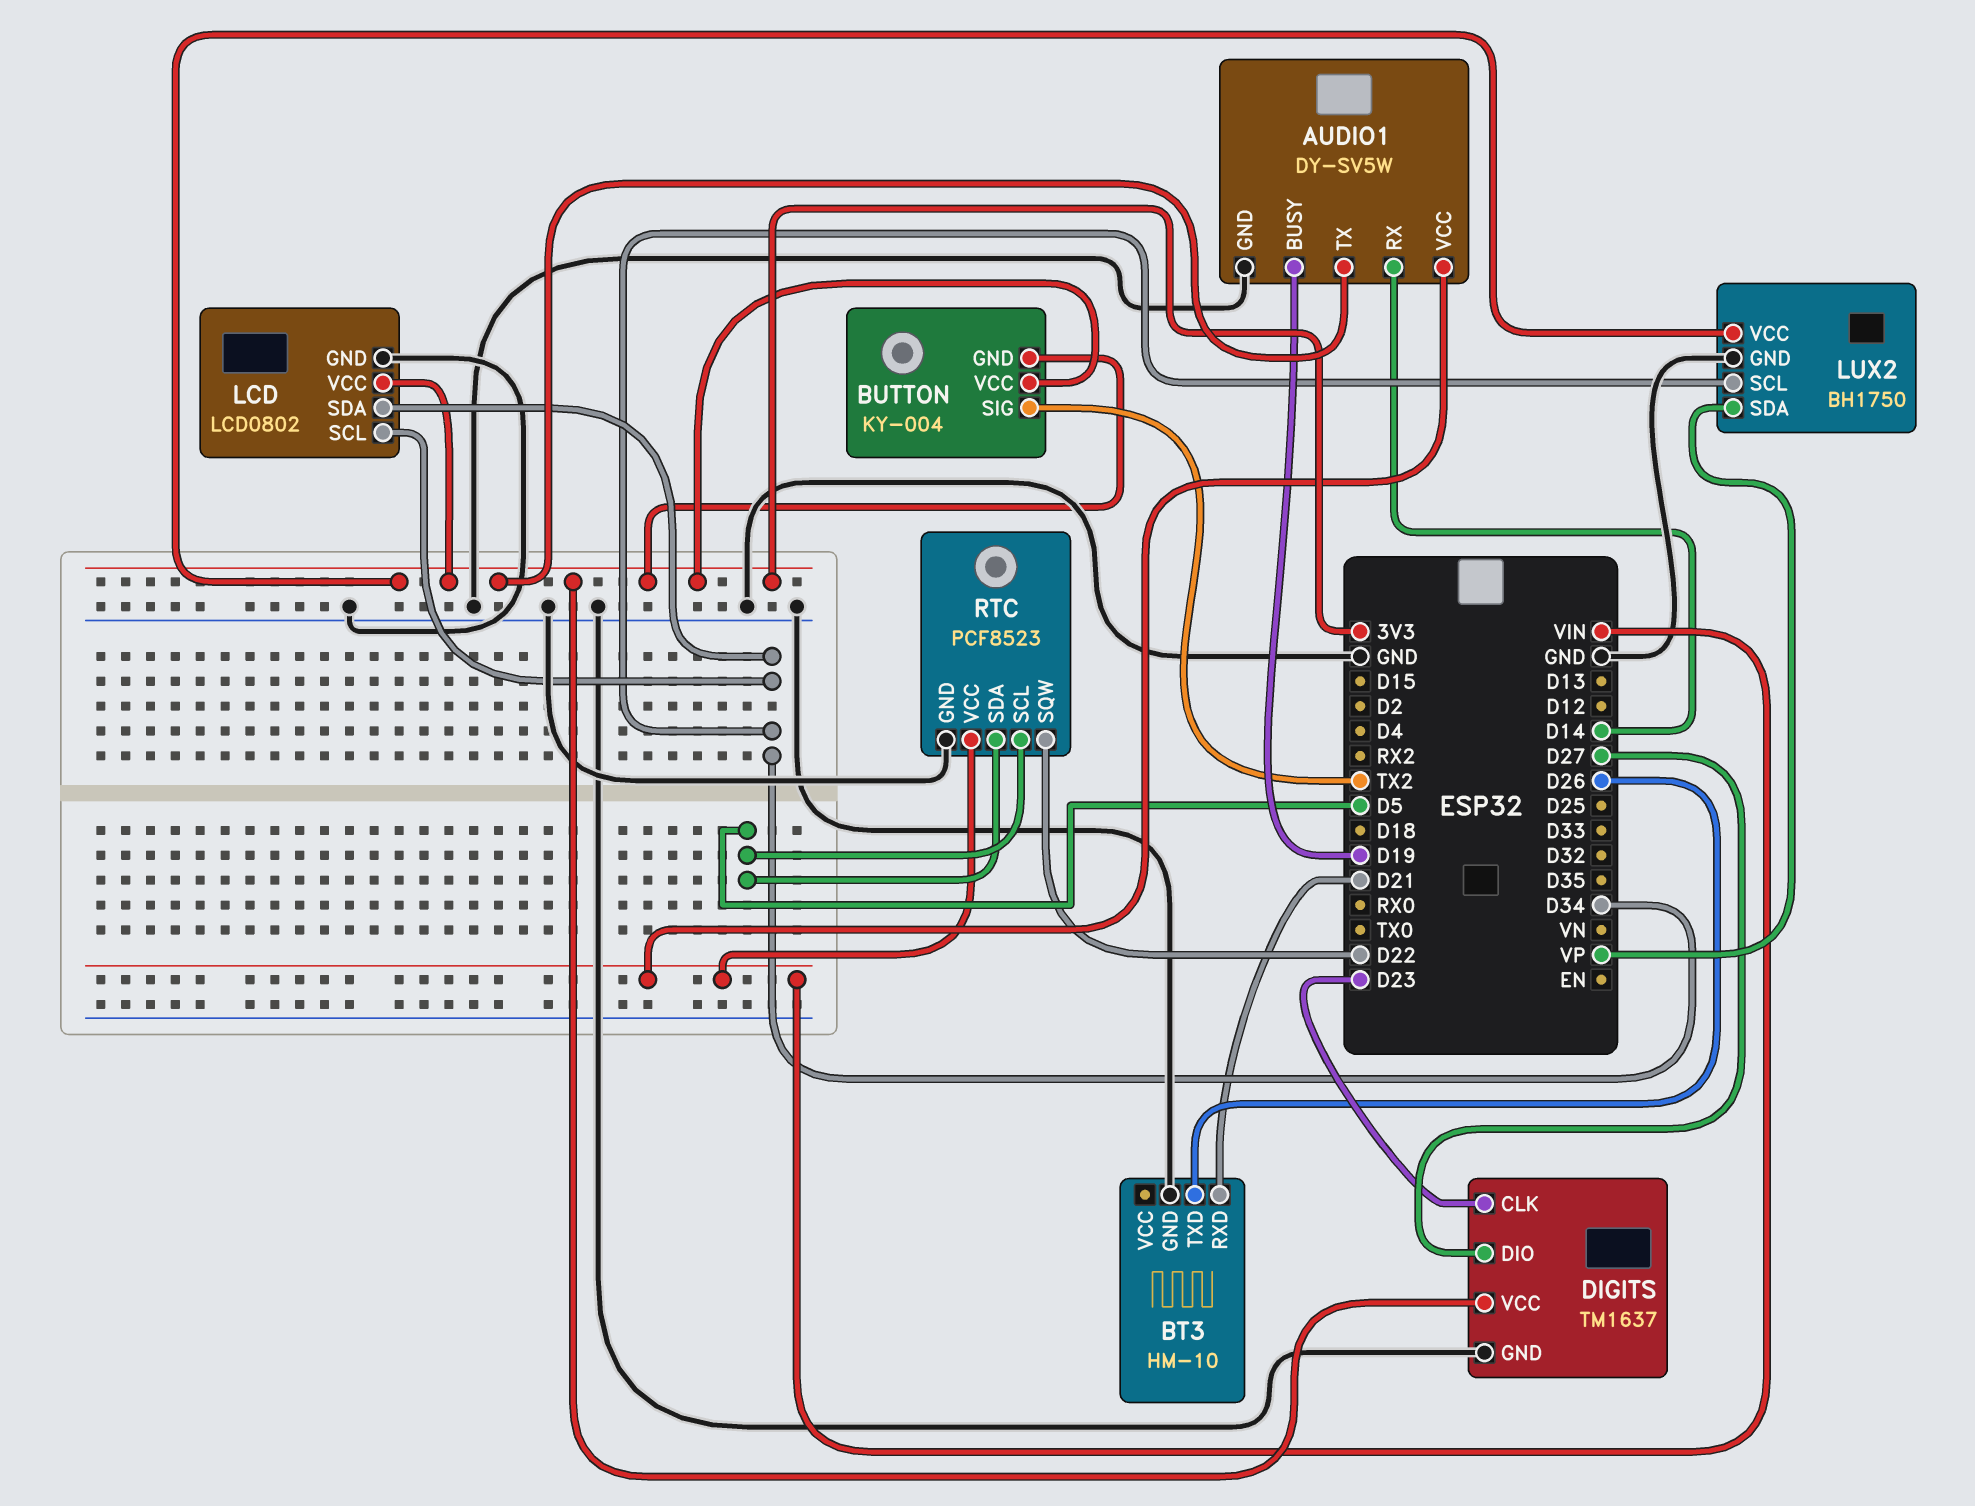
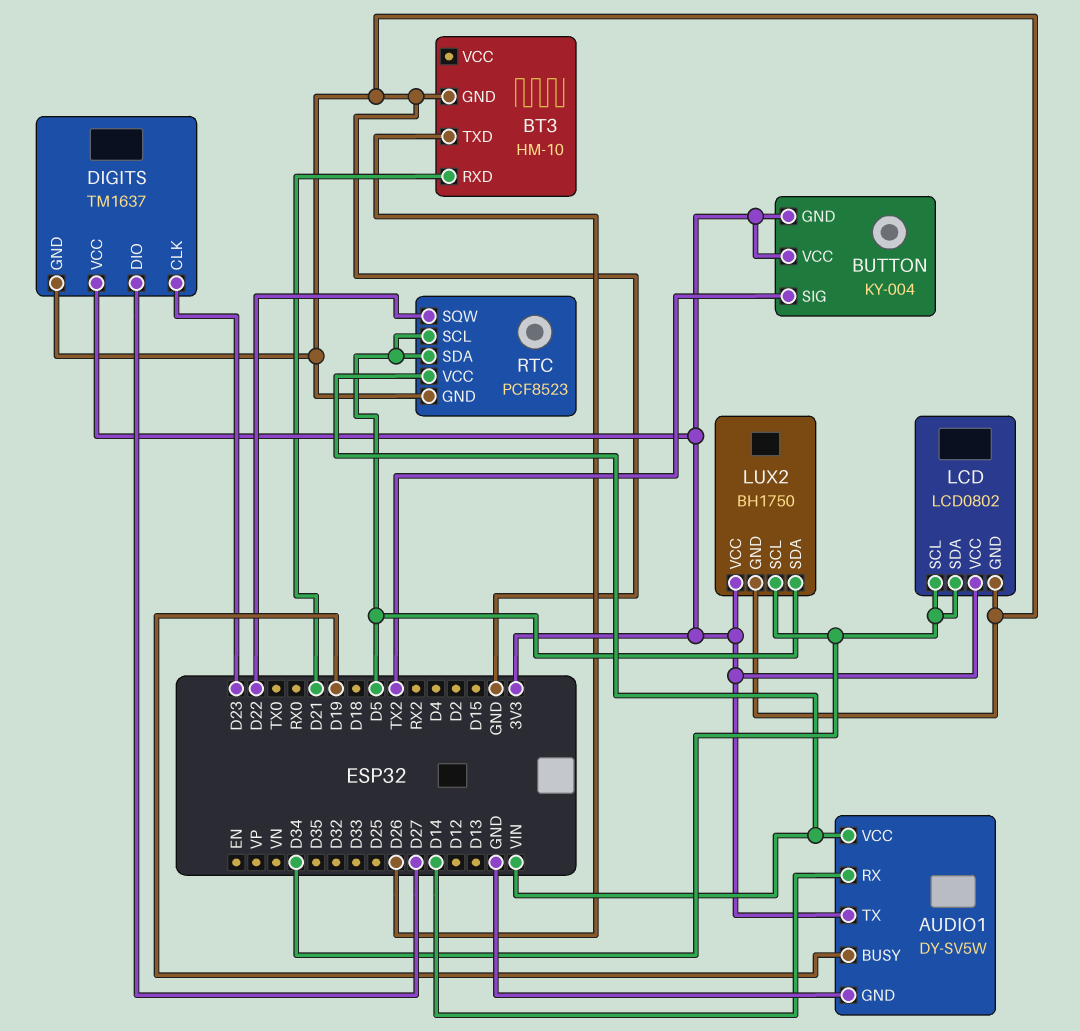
LUX2 pin SDA: VP -> D5

